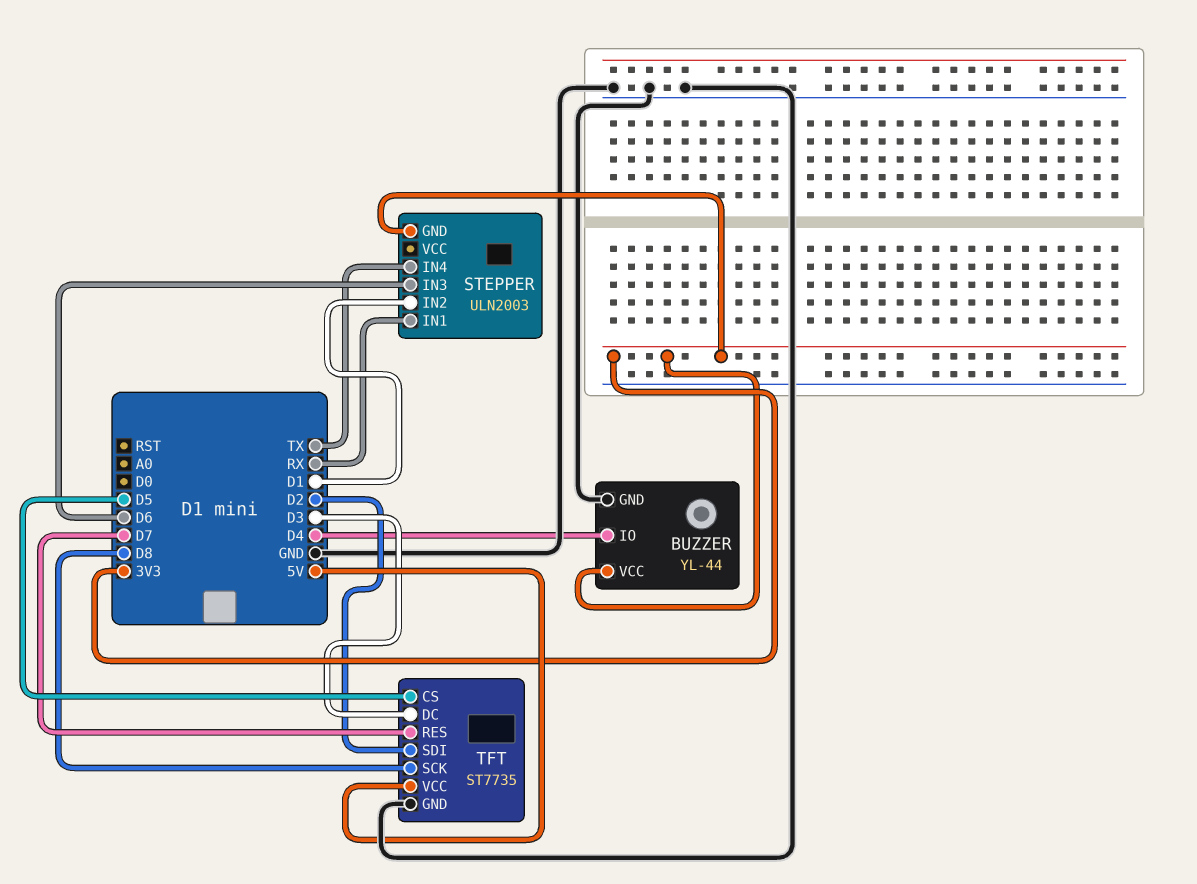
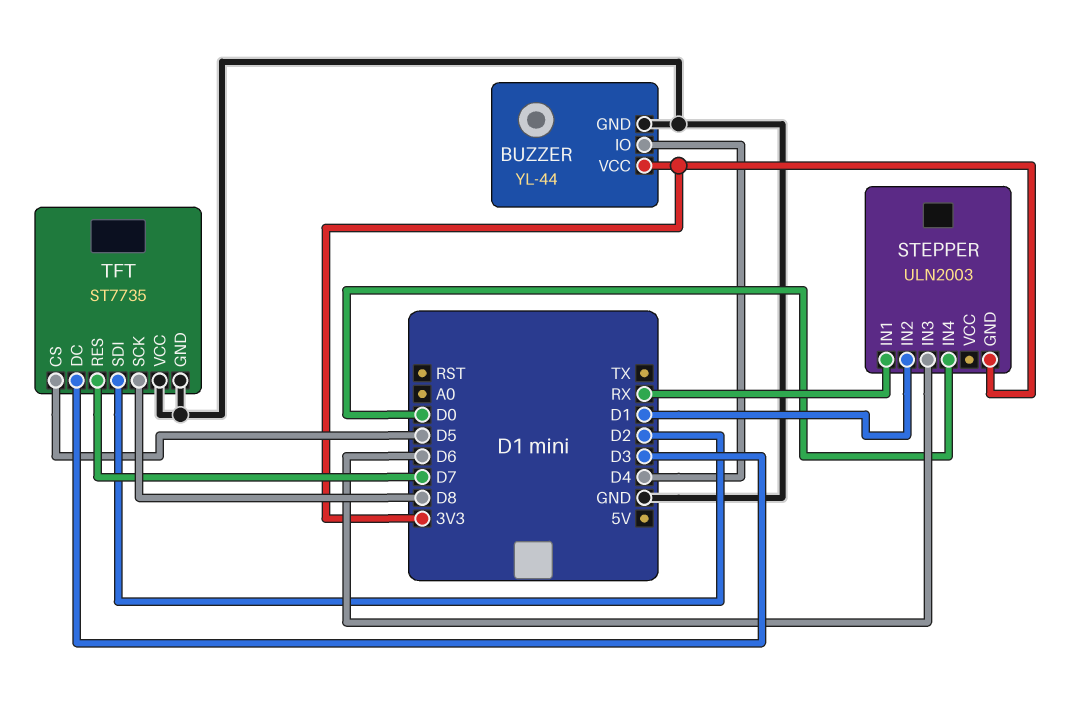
STEPPER pin IN4: TX -> D0
TFT pin VCC: 5V -> GND

